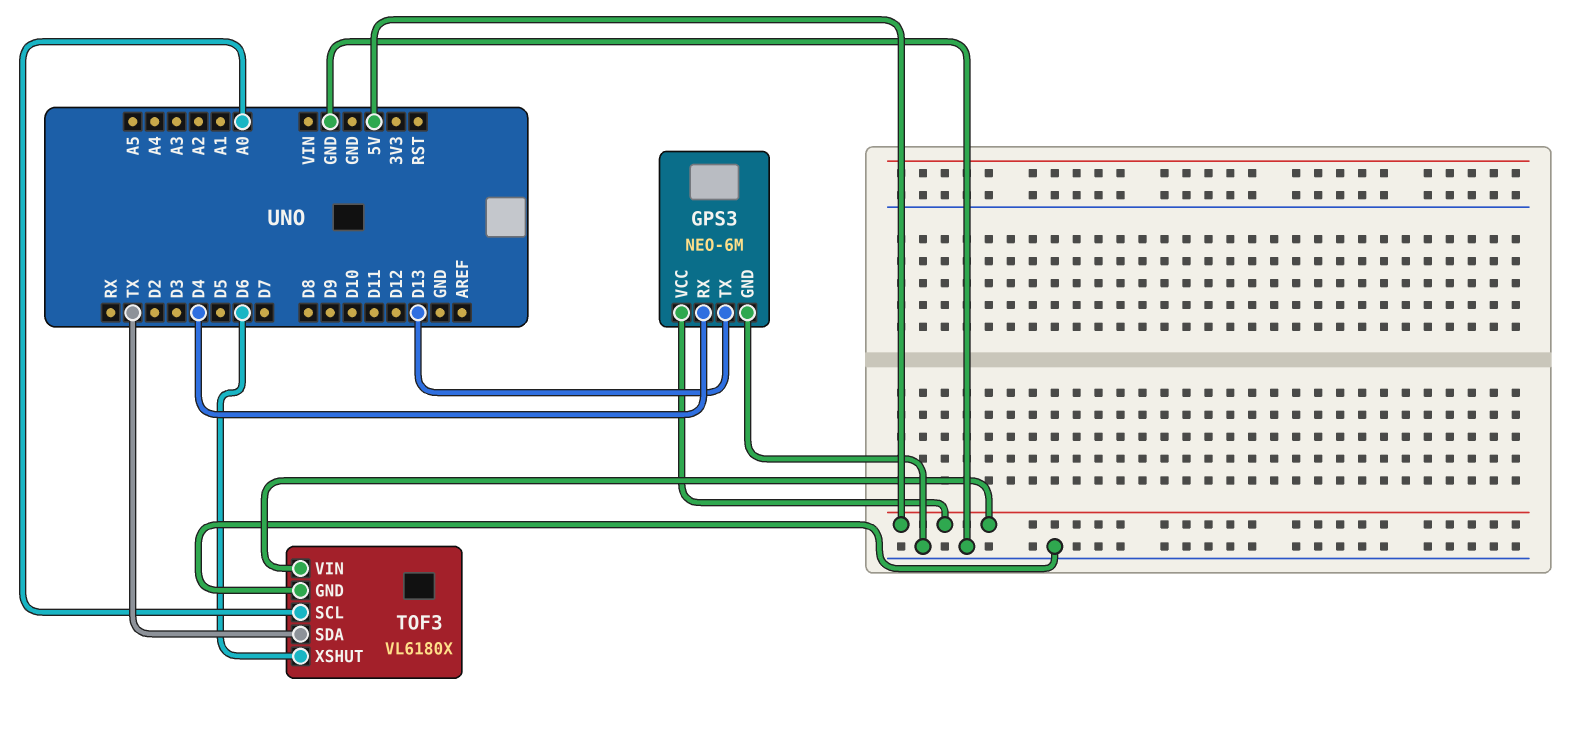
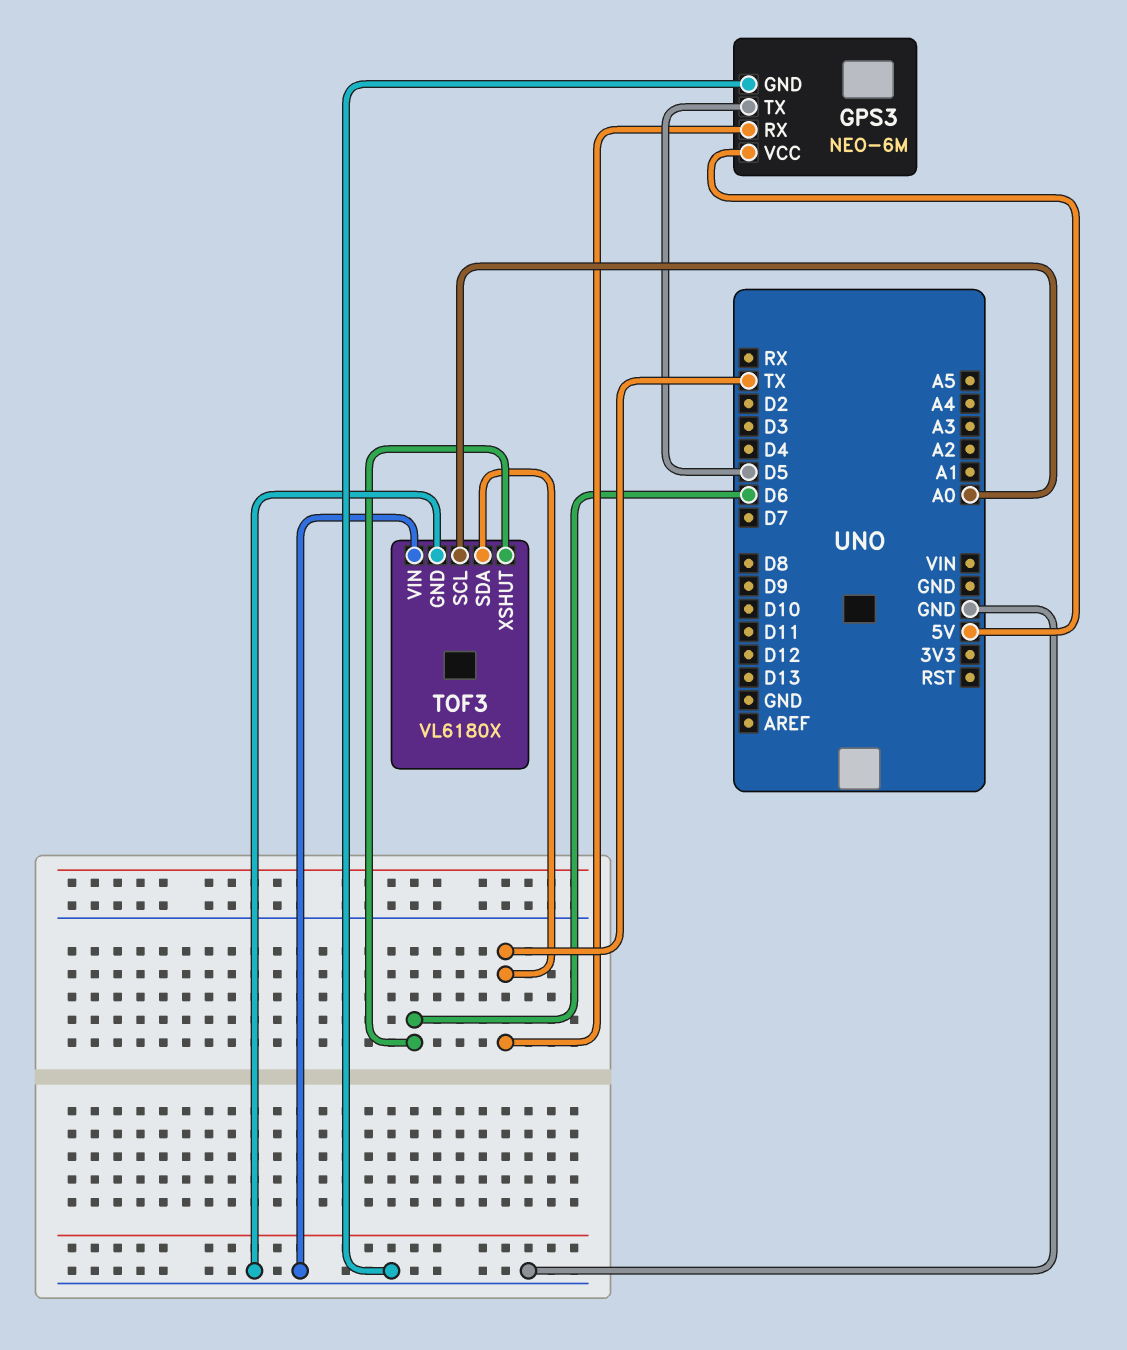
GPS3 pin RX: D4 -> TX
GPS3 pin TX: D13 -> D5
TOF3 pin VIN: 5V -> GND

